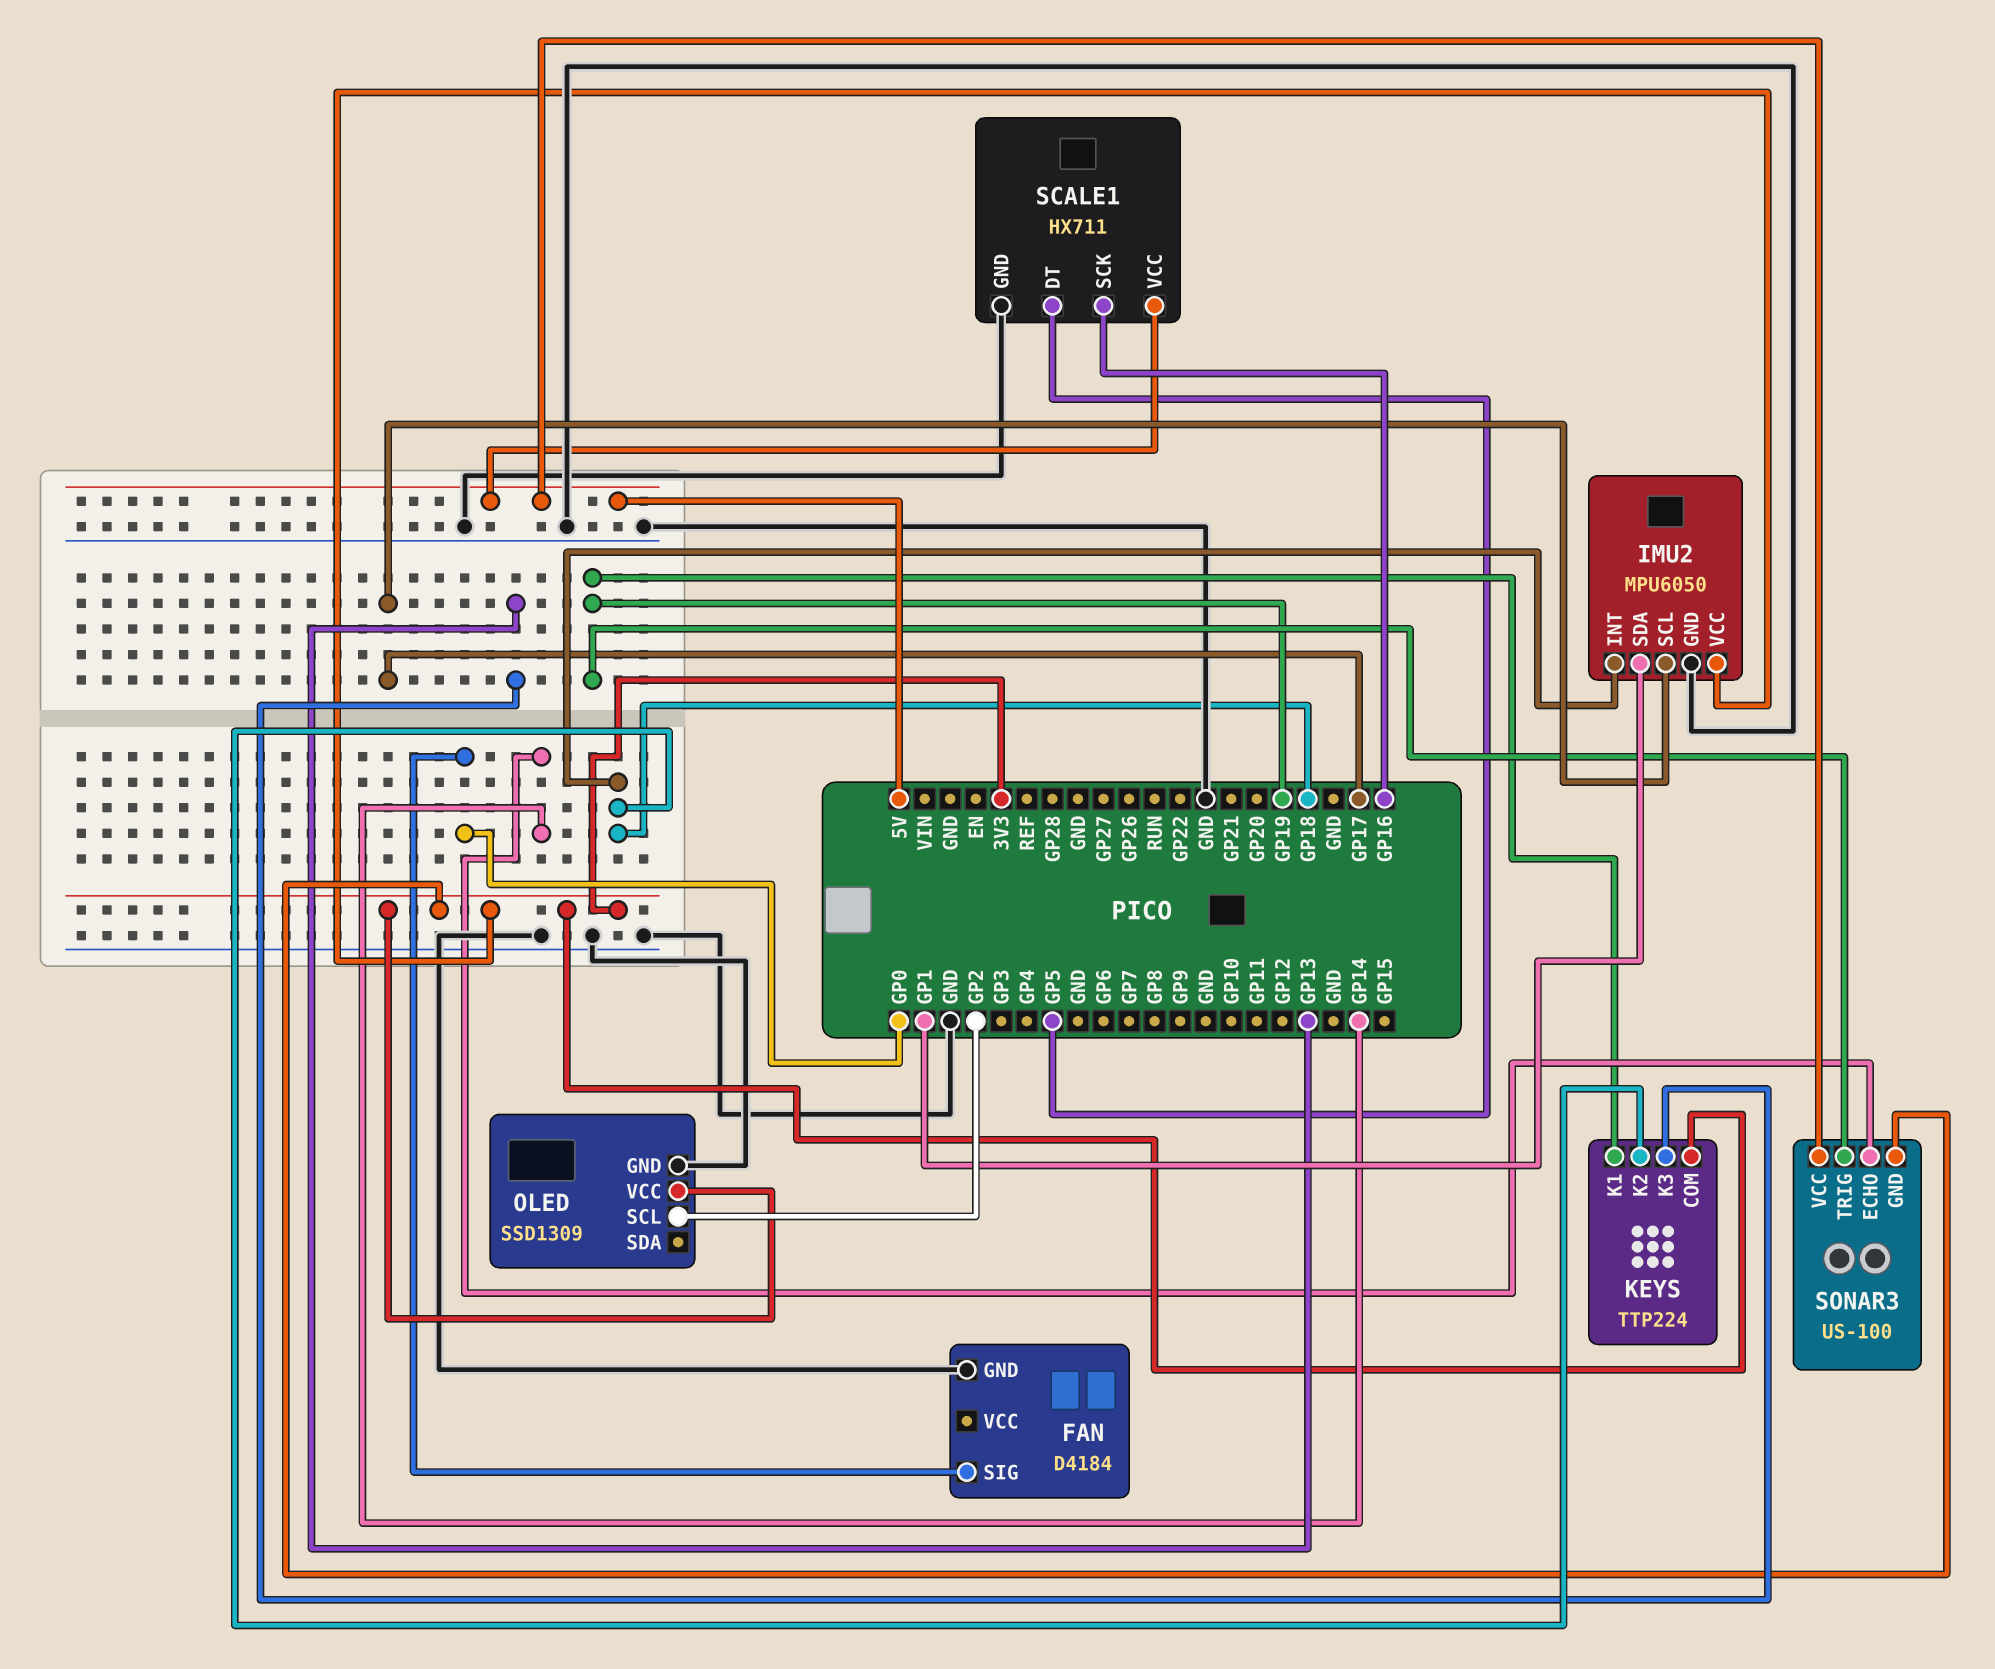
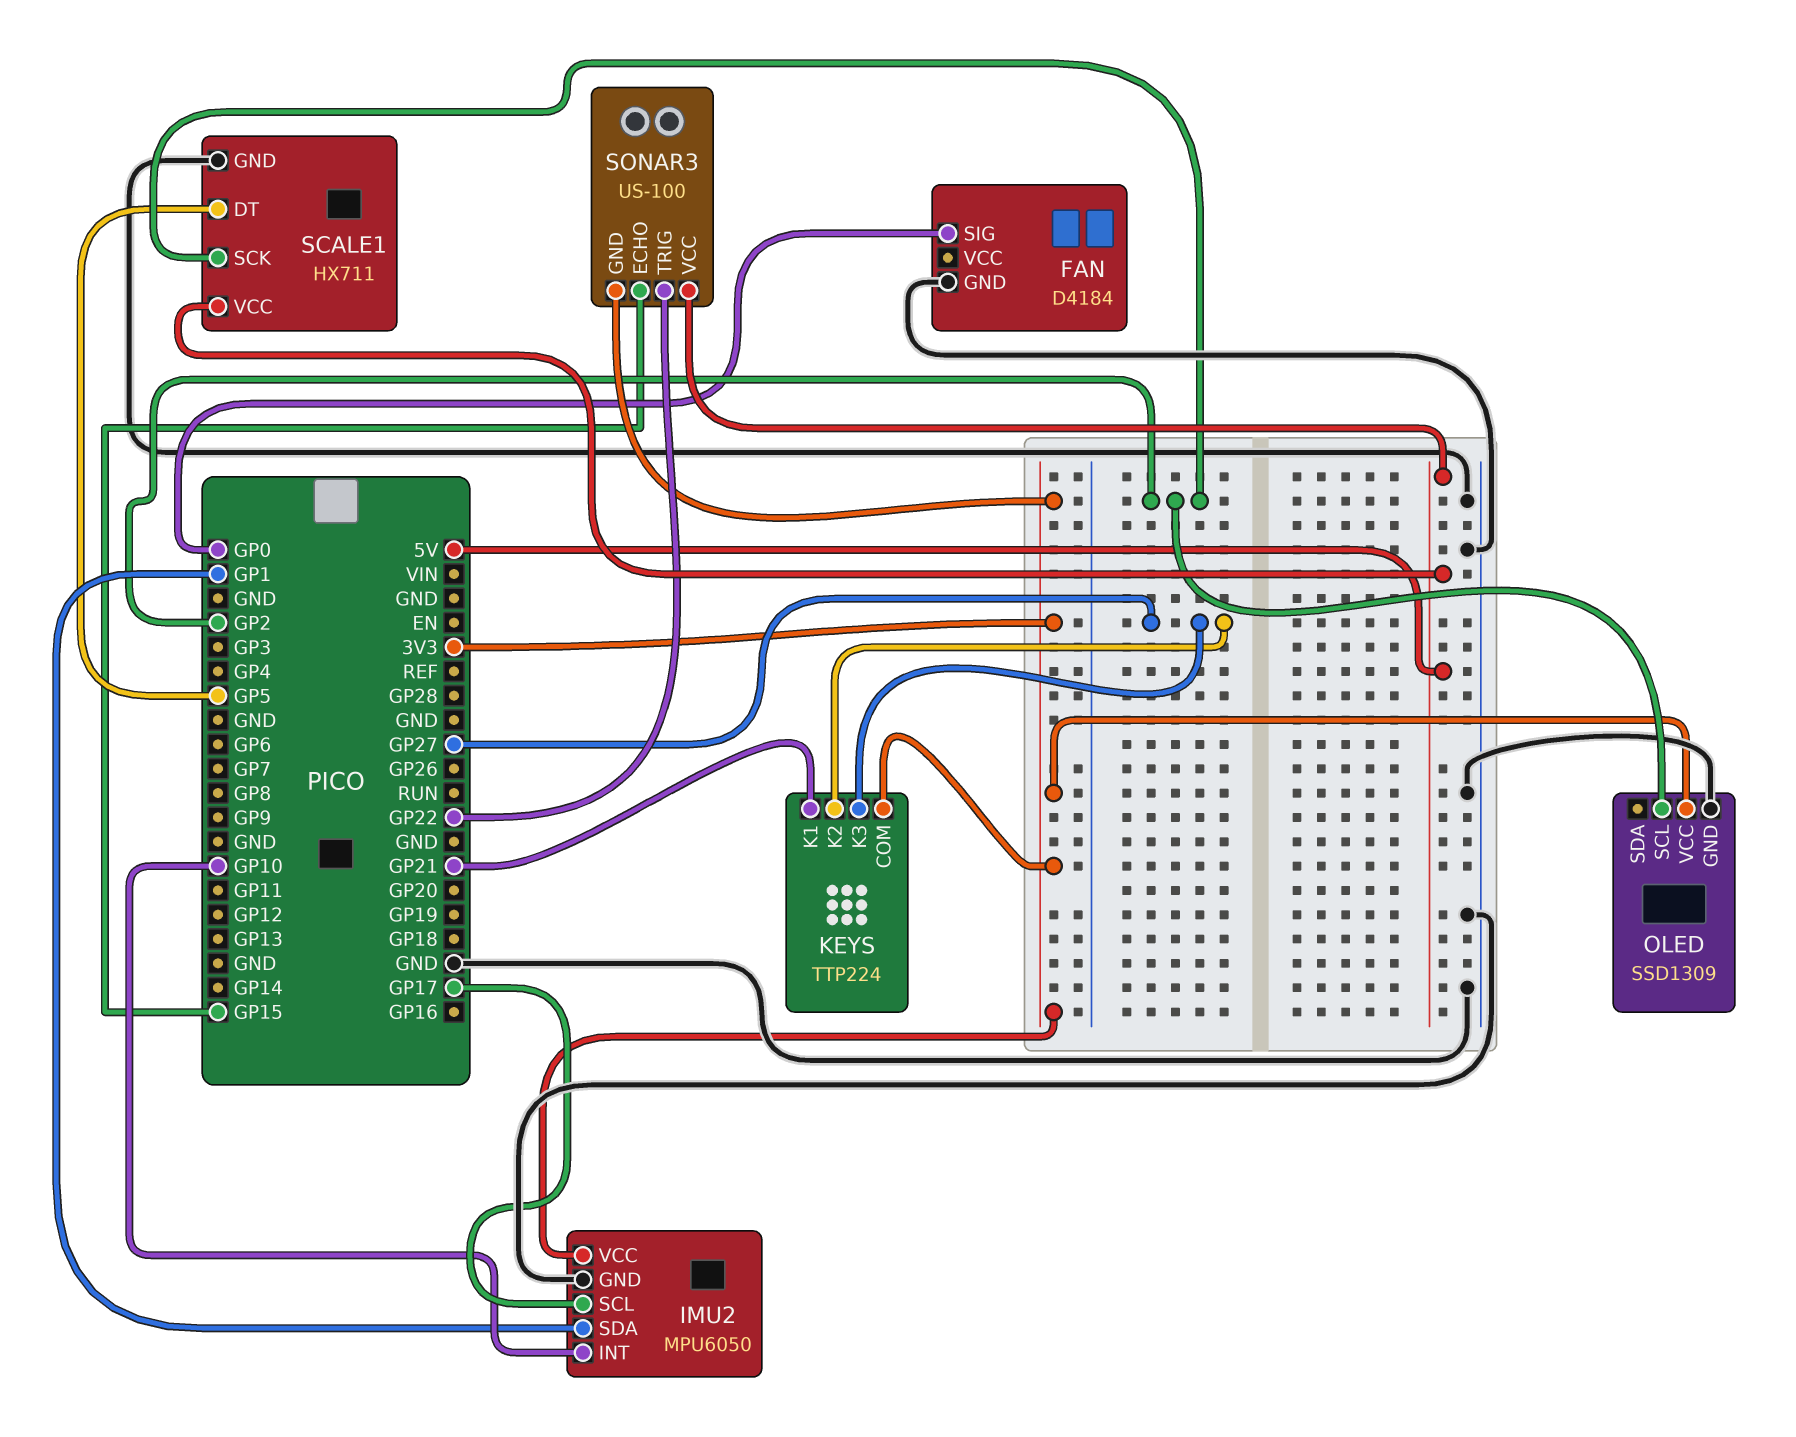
IMU2 pin INT: GP18 -> GP10
KEYS pin K1: GP19 -> GP21
KEYS pin K2: GP18 -> GP27
KEYS pin K3: GP13 -> GP27
SCALE1 pin SCK: GP16 -> GP2
SONAR3 pin ECHO: GP14 -> GP15
SONAR3 pin TRIG: GP19 -> GP22

